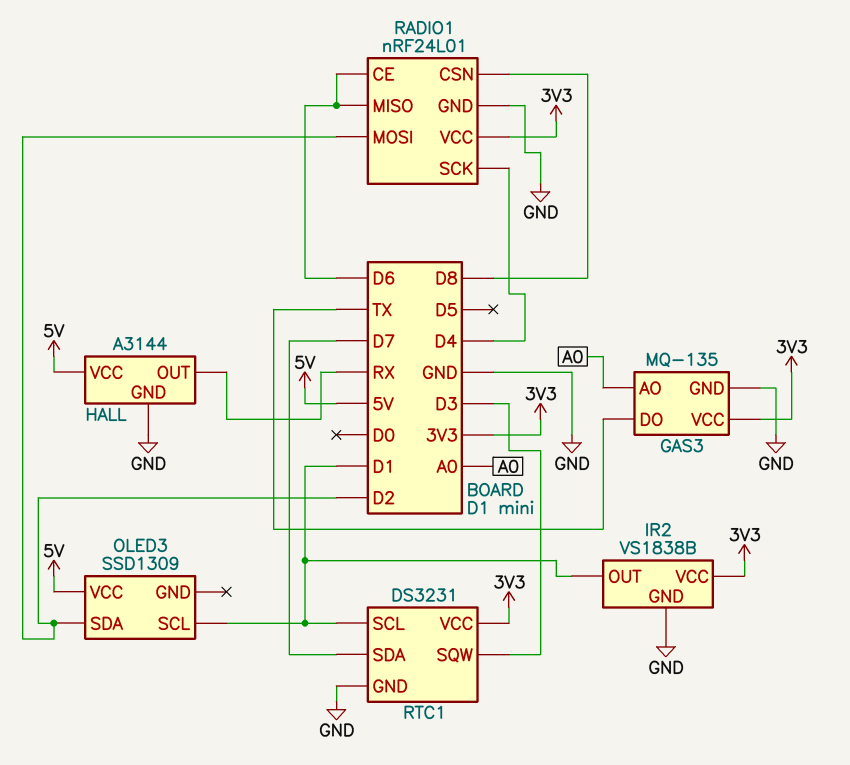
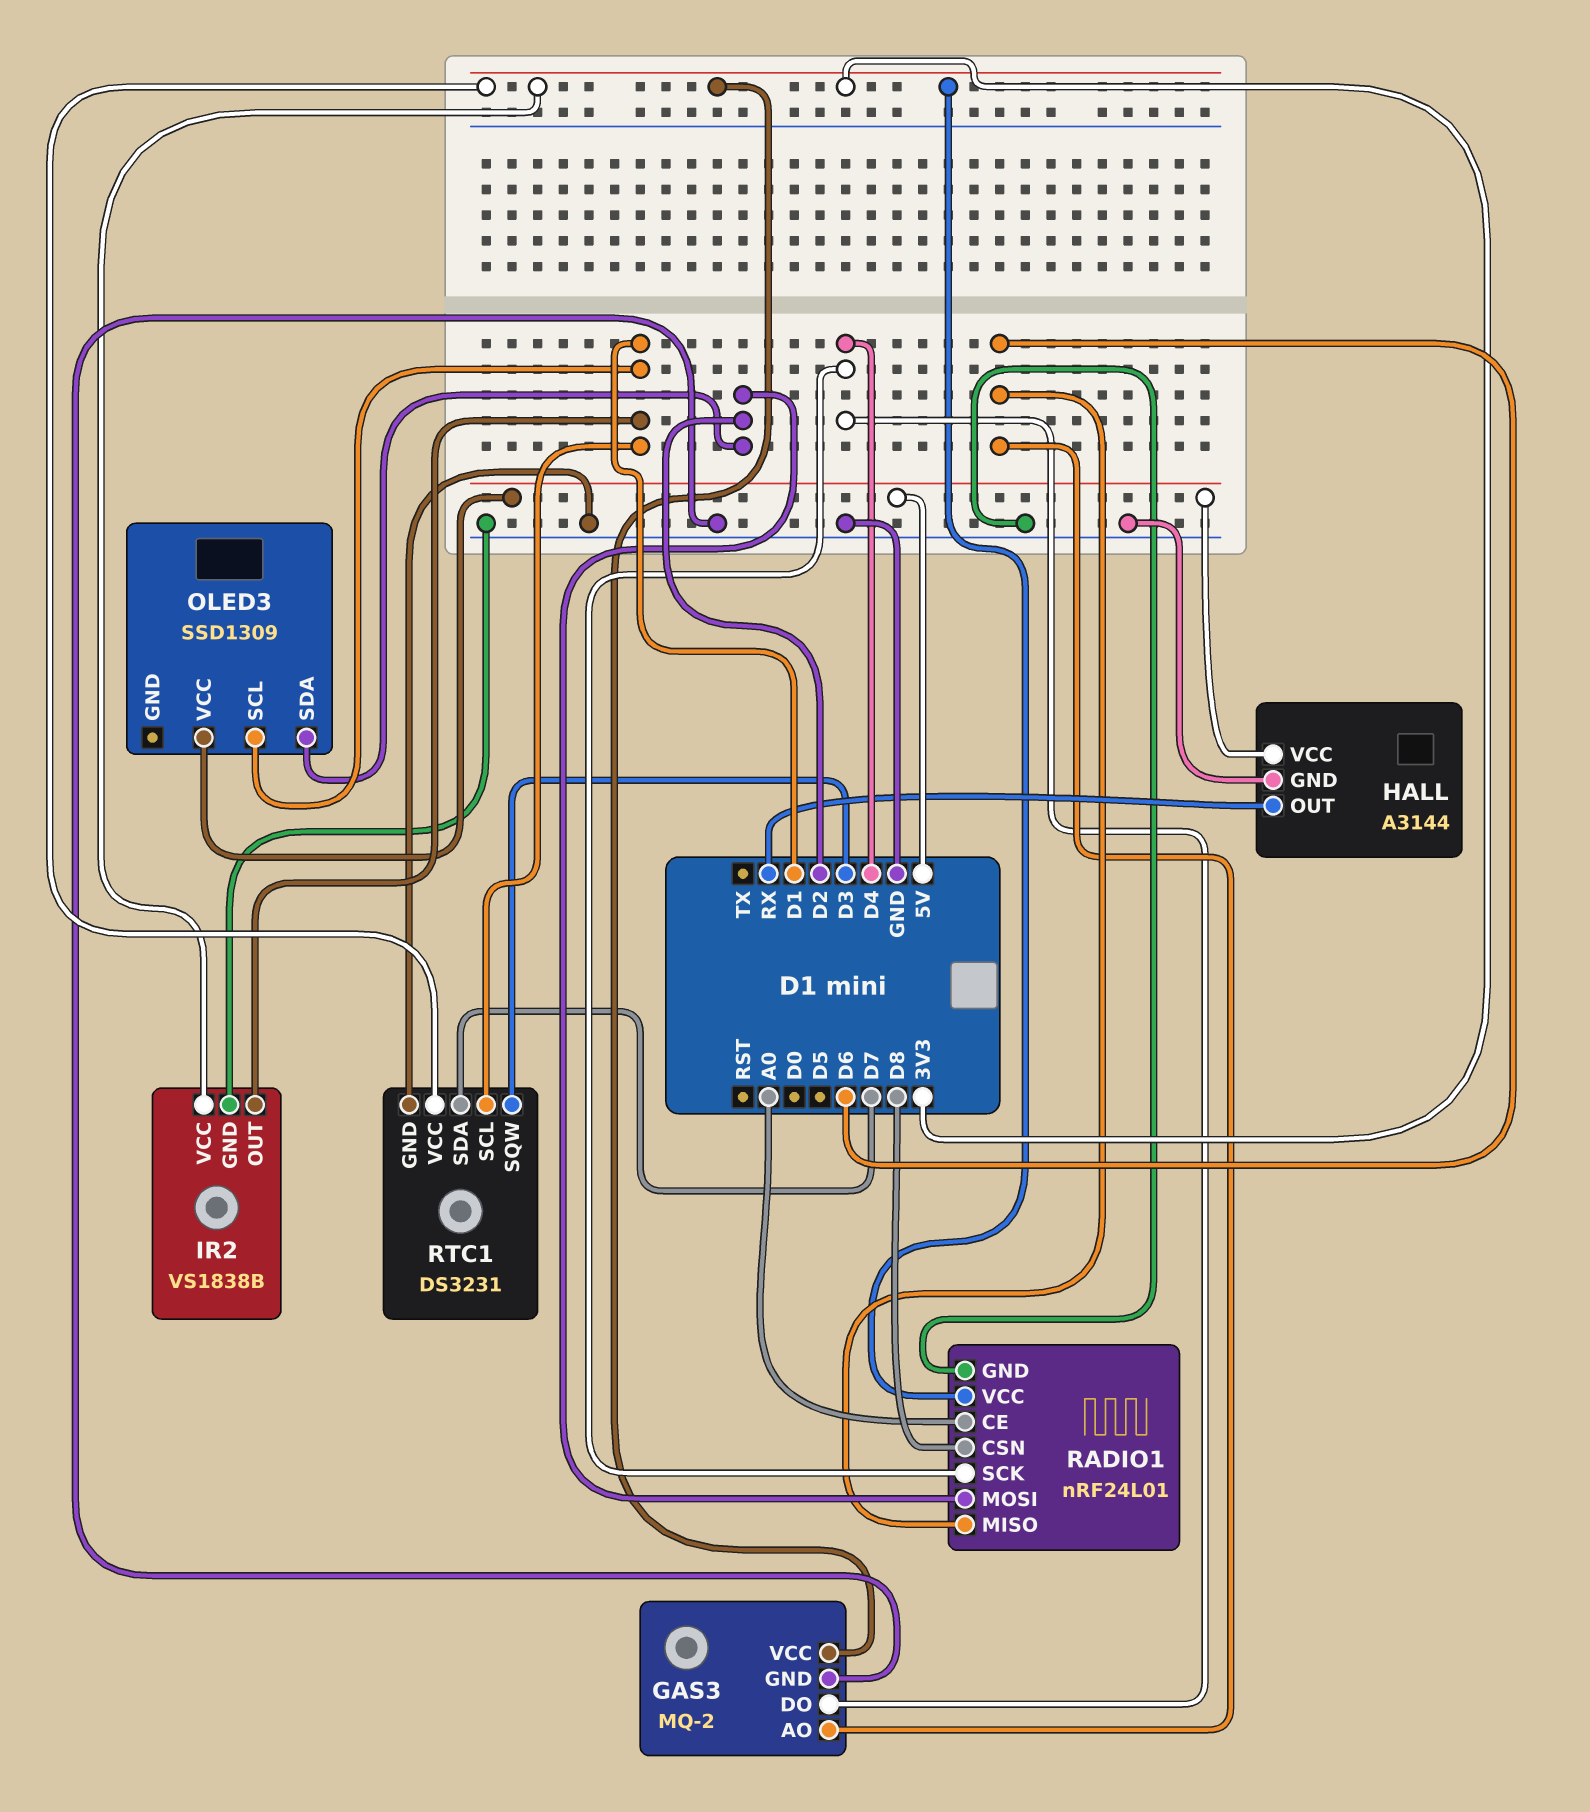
GAS3: MQ-135 -> MQ-2
GAS3 pin AO: A0 -> D6
GAS3 pin DO: TX -> D4
RADIO1 pin CE: D6 -> A0

